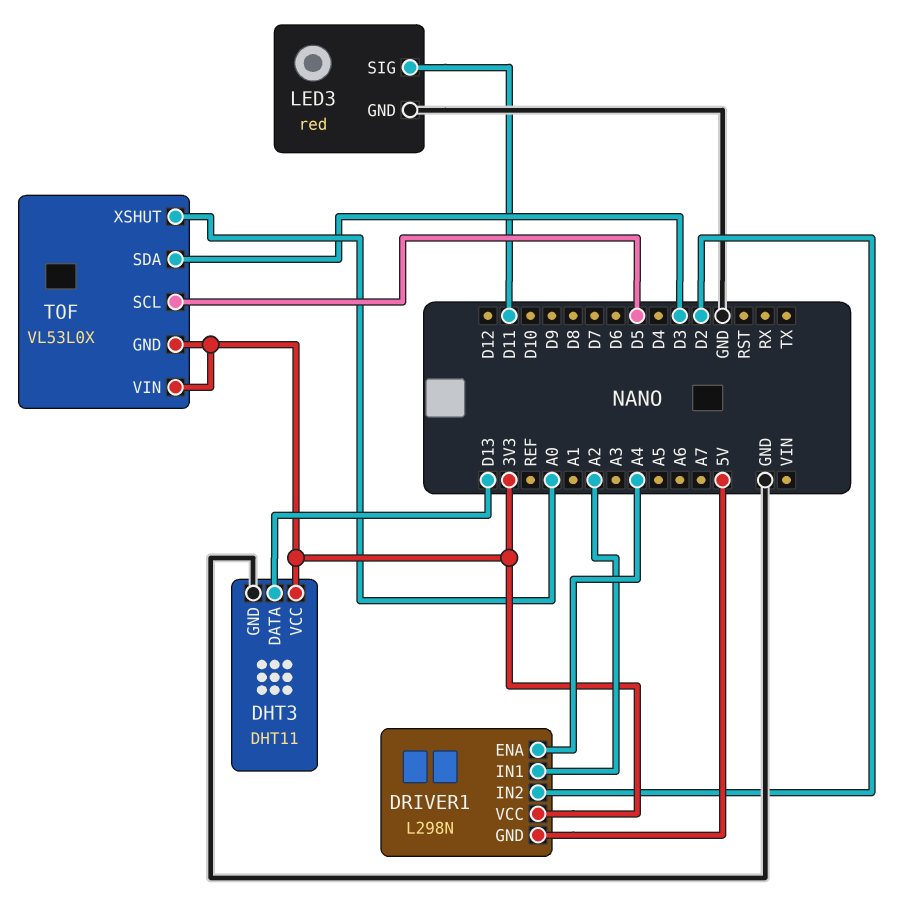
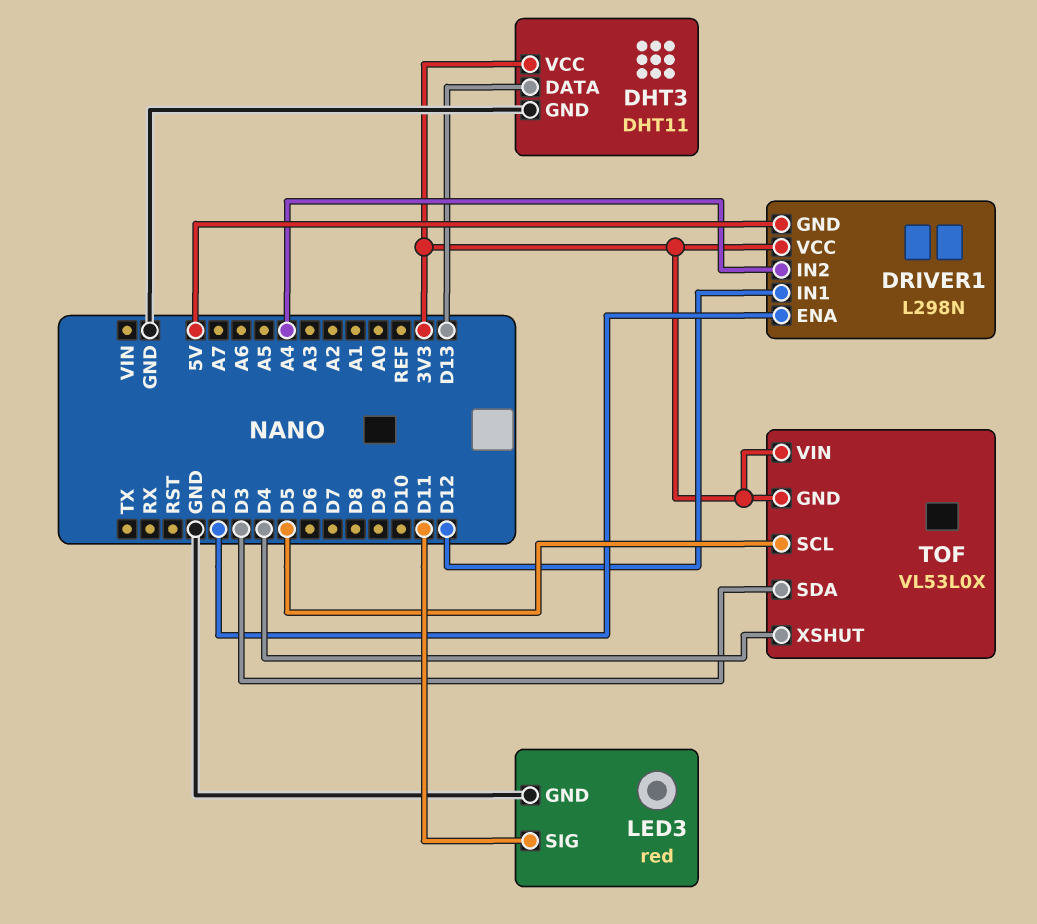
DRIVER1 pin ENA: A4 -> D2
DRIVER1 pin IN1: A2 -> D12
DRIVER1 pin IN2: D2 -> A4
TOF pin XSHUT: A0 -> D4

